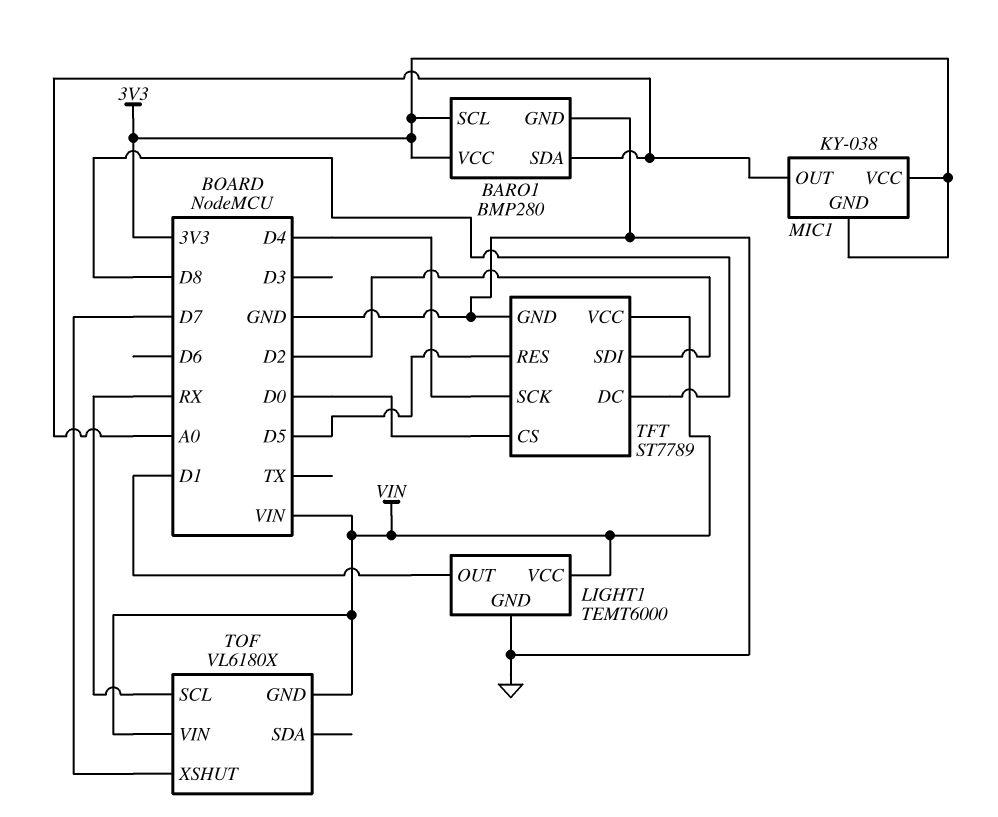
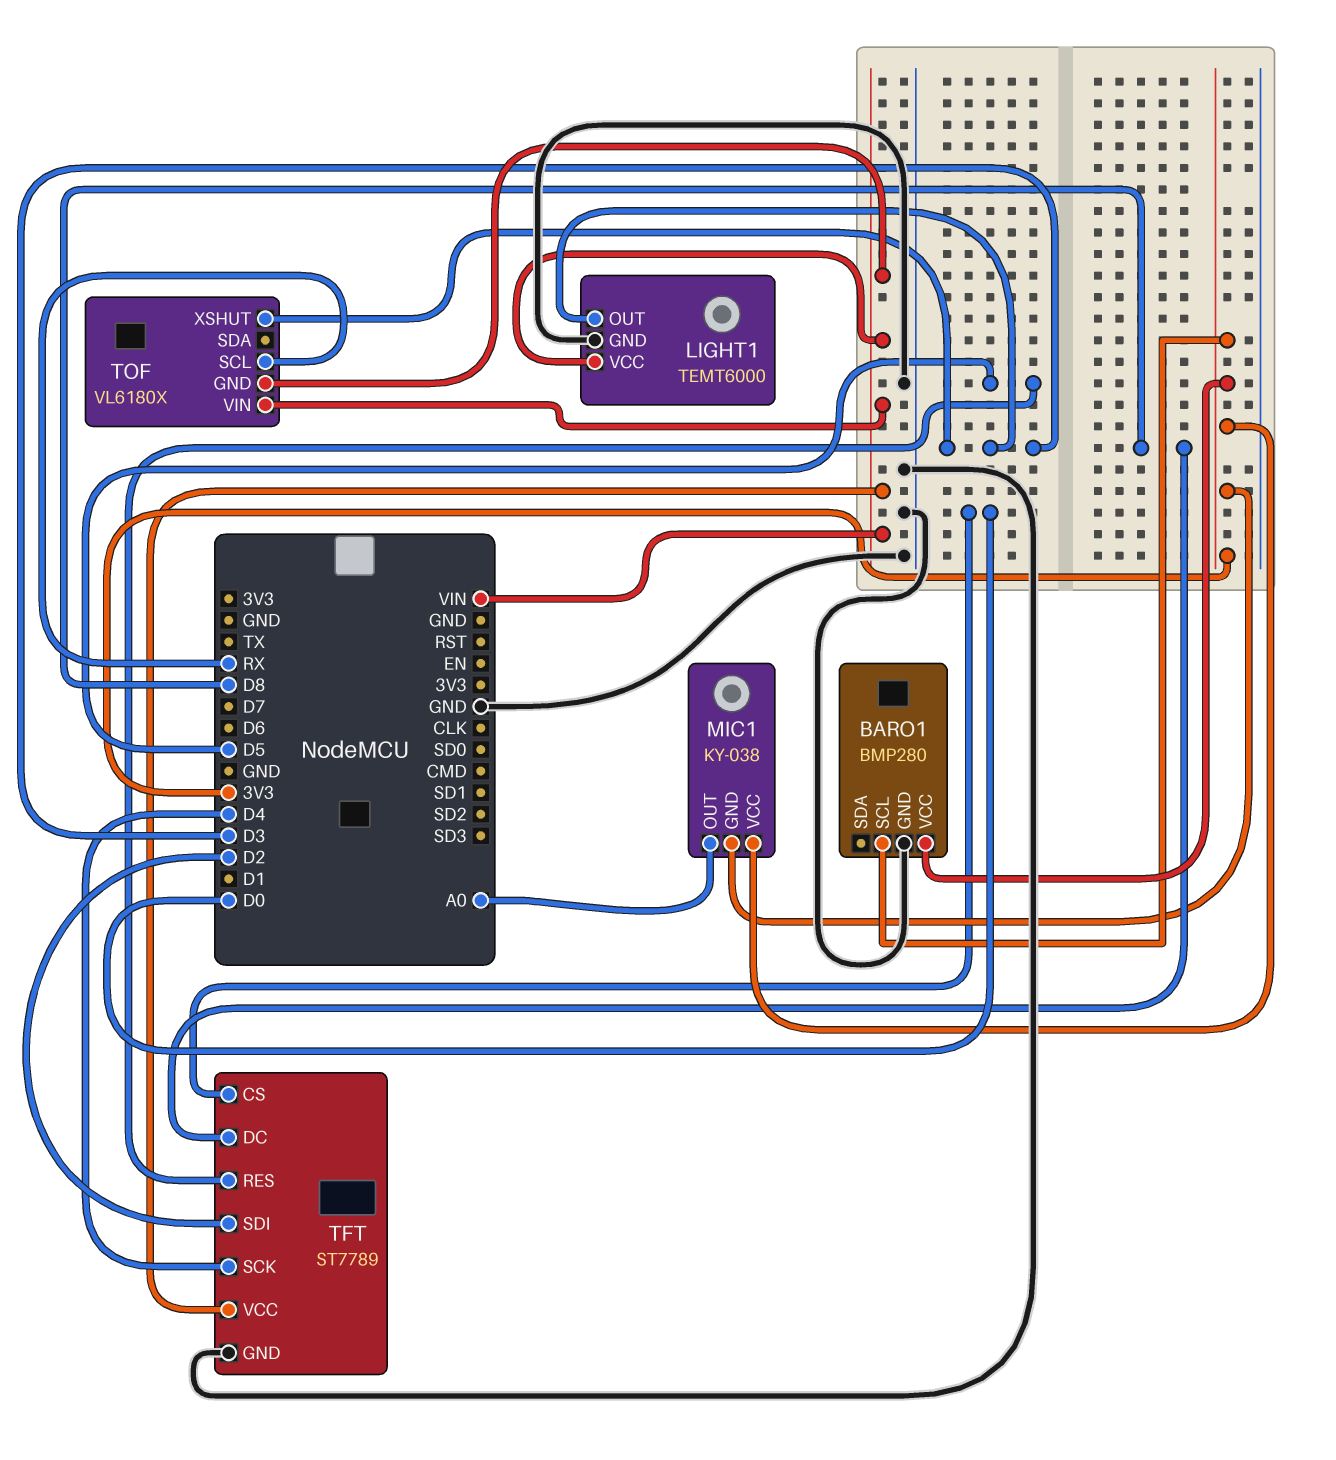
BARO1 pin SDA: A0 -> none
LIGHT1 pin OUT: D1 -> D3
TOF pin XSHUT: D7 -> D3

